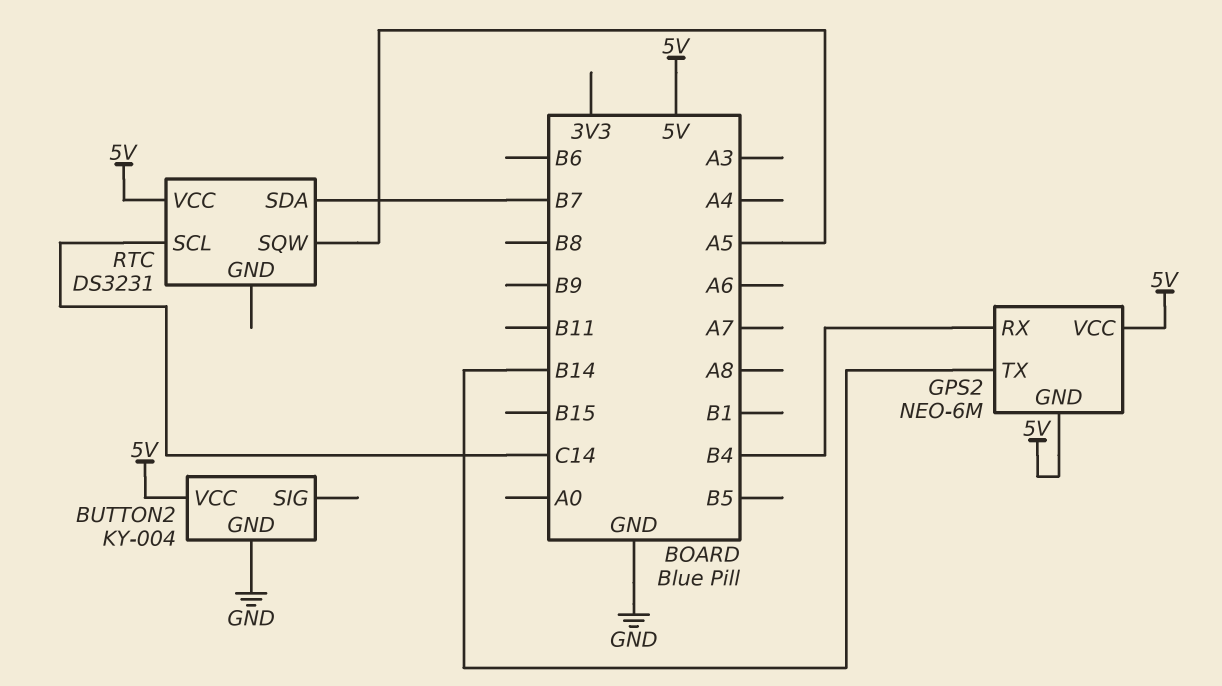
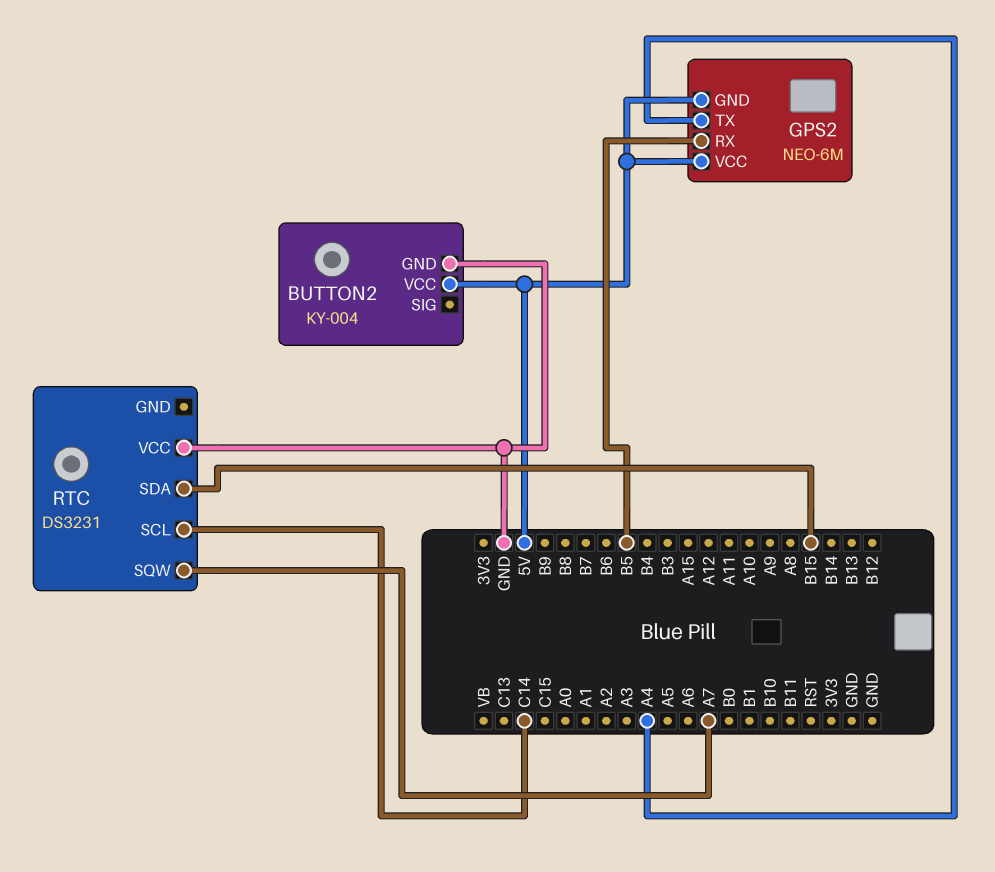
GPS2 pin RX: B4 -> B5
GPS2 pin TX: B14 -> A4
RTC pin SDA: B7 -> B15
RTC pin SQW: A5 -> A7
RTC pin VCC: 5V -> GND

